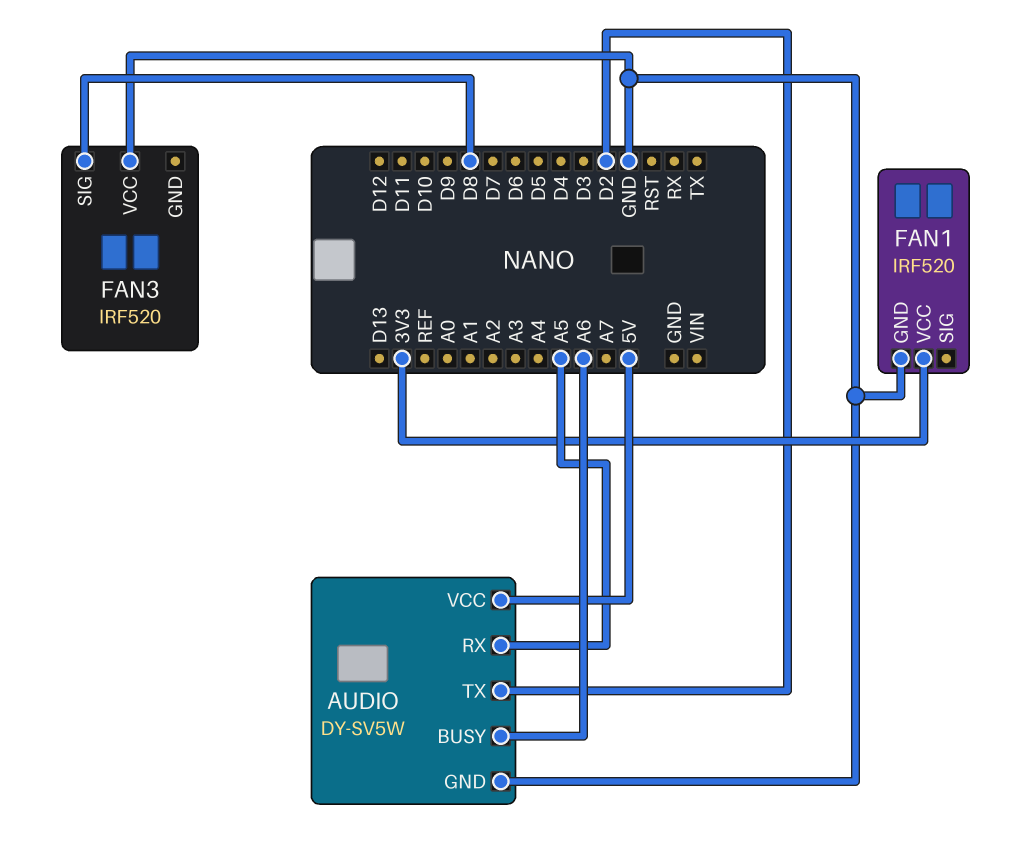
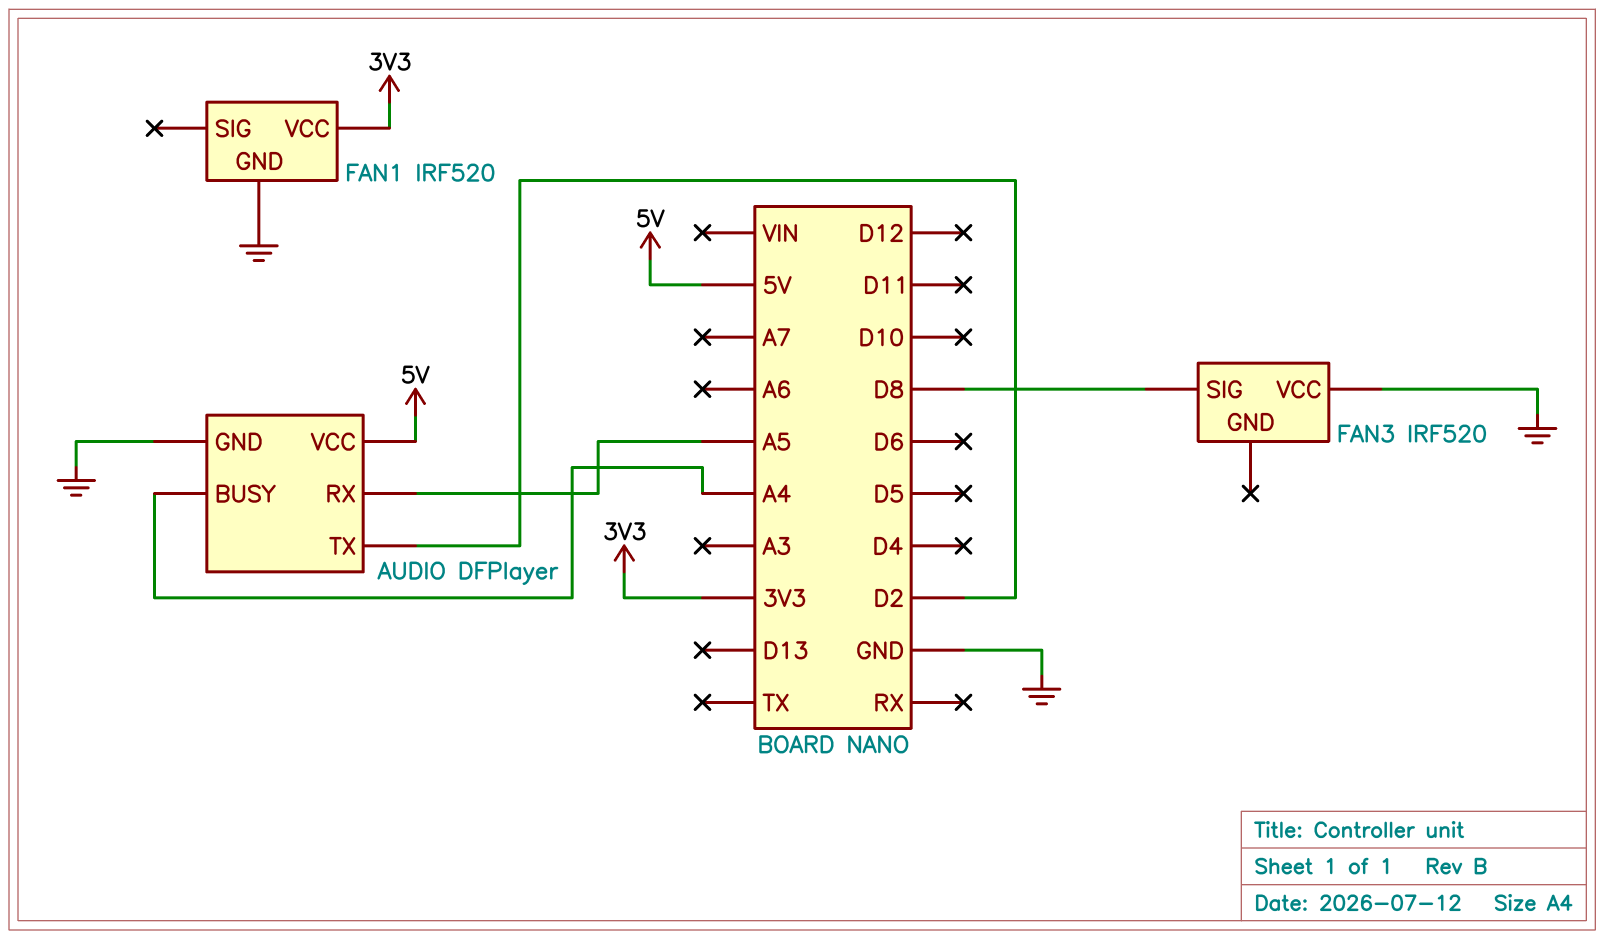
AUDIO: DY-SV5W -> DFPlayer
AUDIO pin BUSY: A6 -> A4

